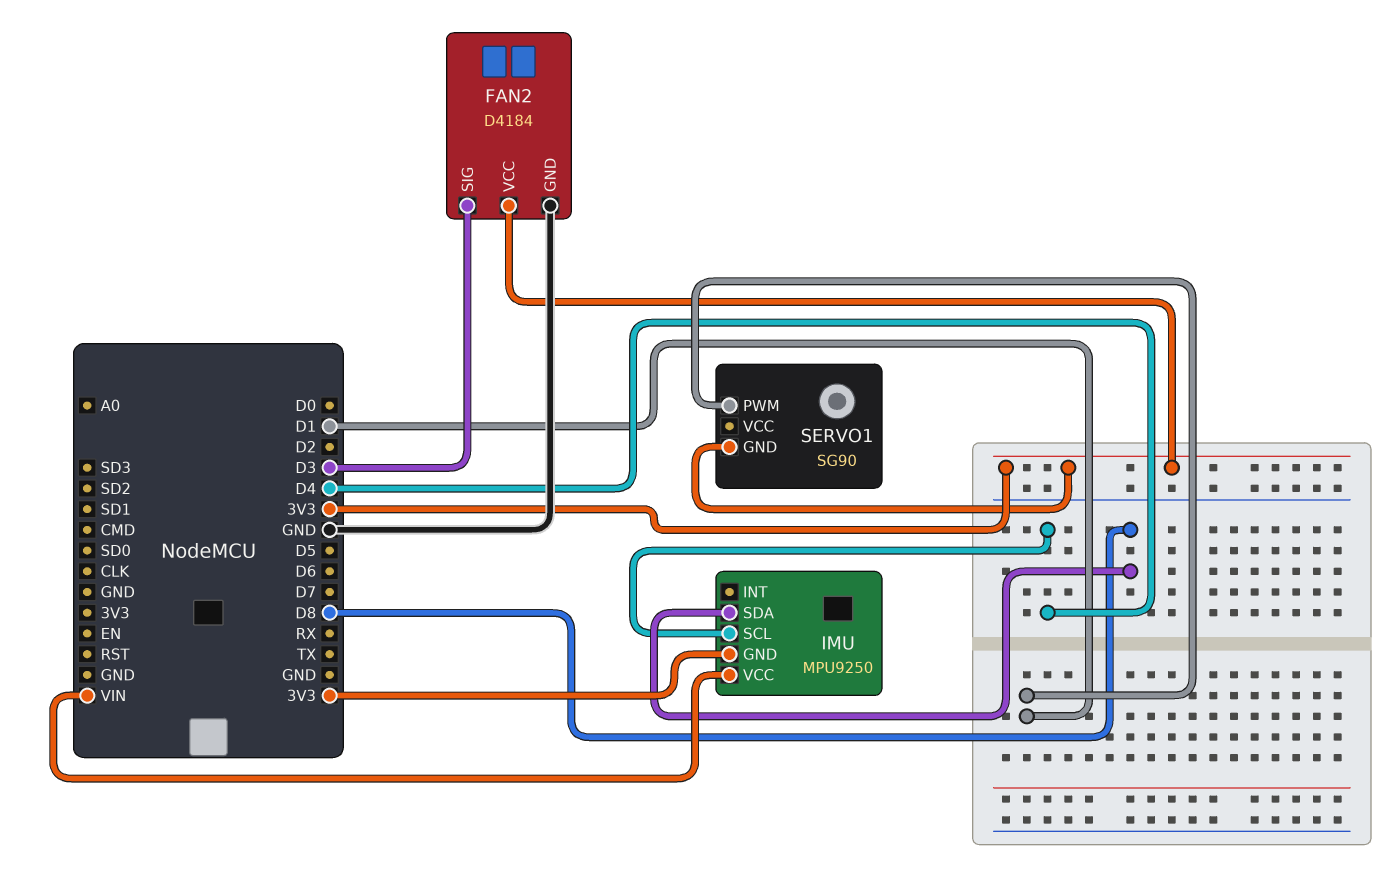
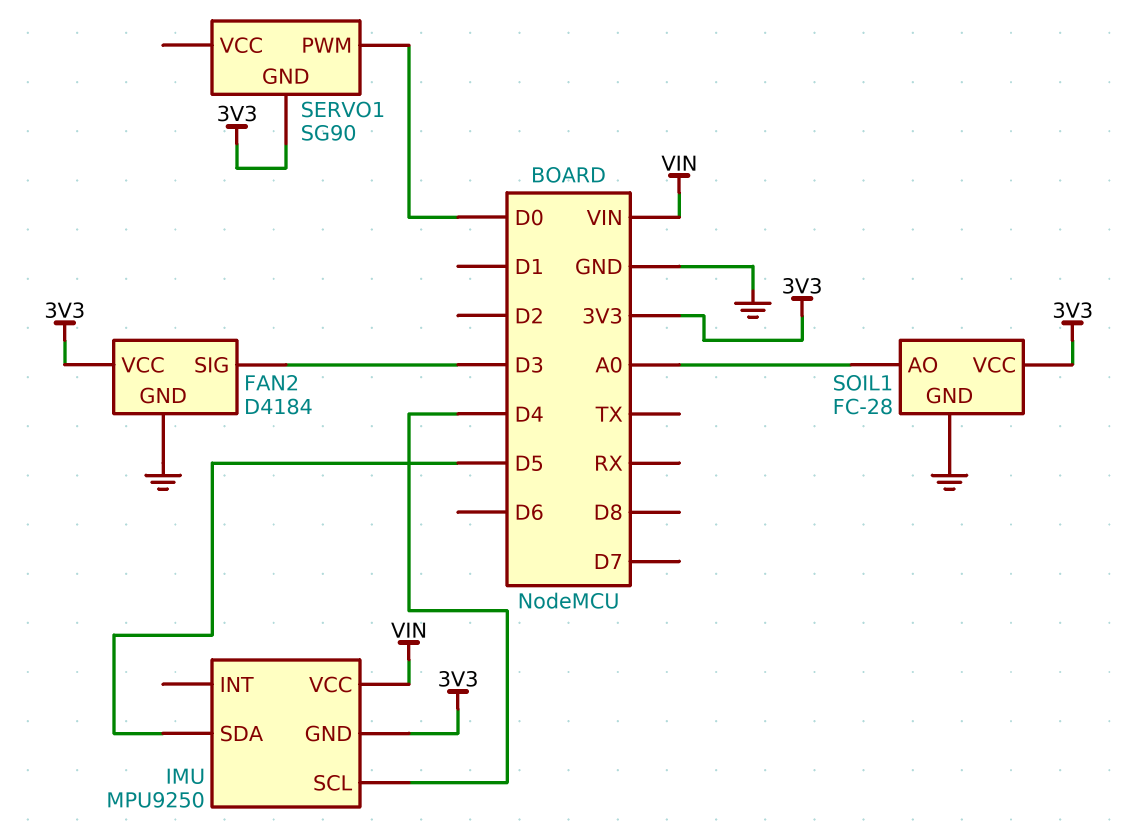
IMU pin SDA: D8 -> D5
SERVO1 pin PWM: D1 -> D0
SOIL1: none -> FC-28
SOIL1 pin AO: none -> A0
SOIL1 pin GND: none -> GND
SOIL1 pin VCC: none -> 3V3

